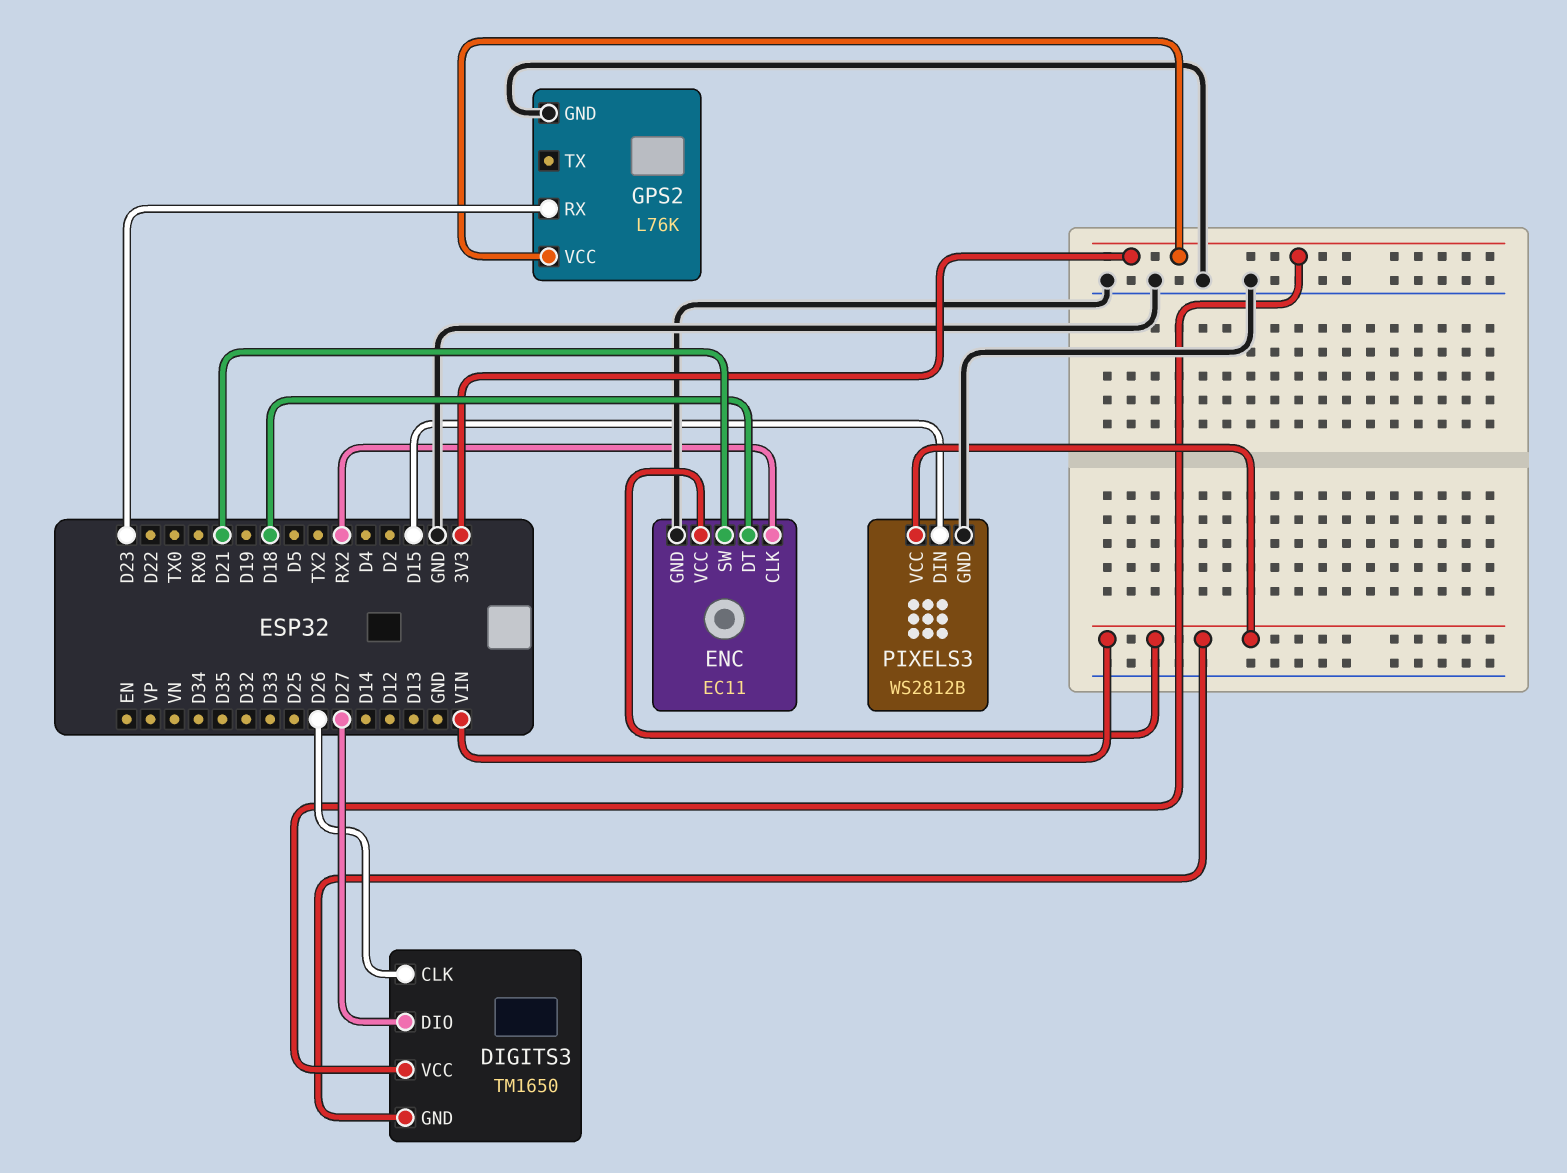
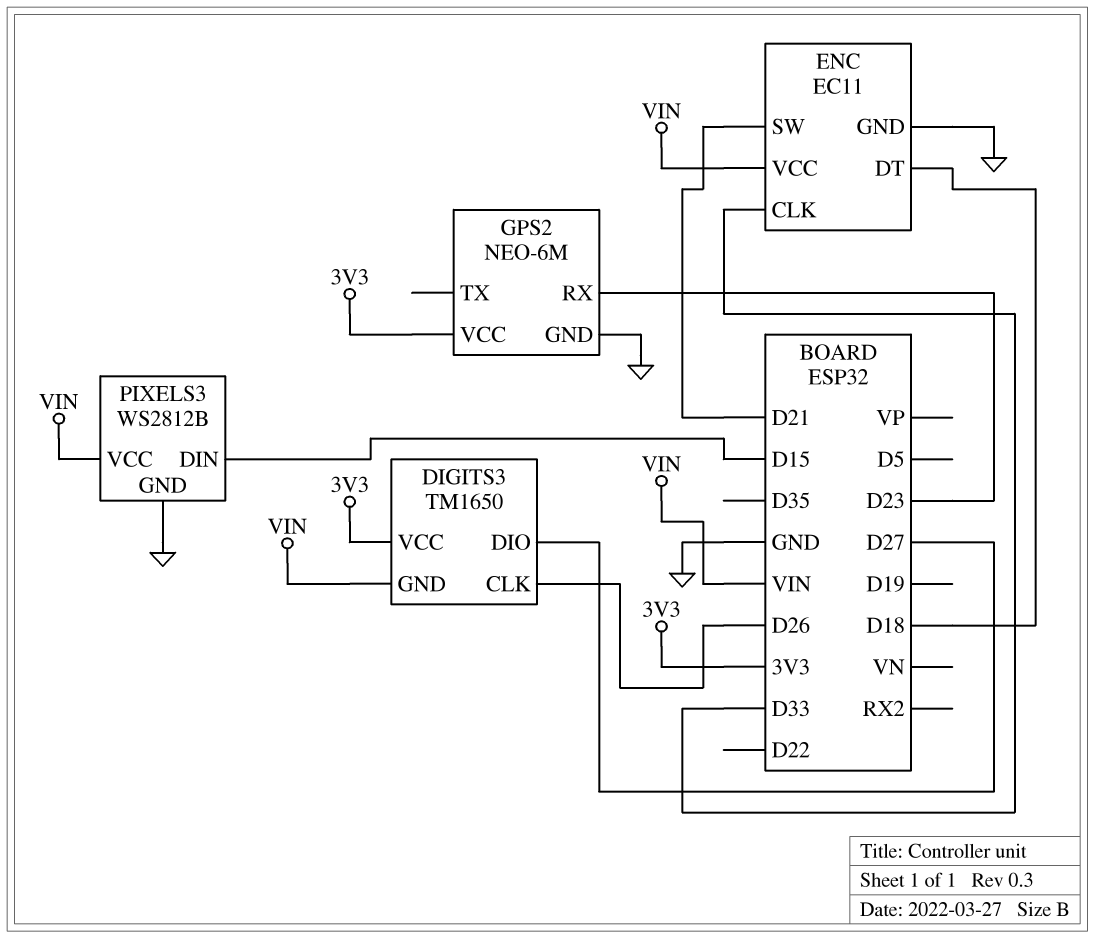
ENC pin CLK: RX2 -> D33
GPS2: L76K -> NEO-6M

